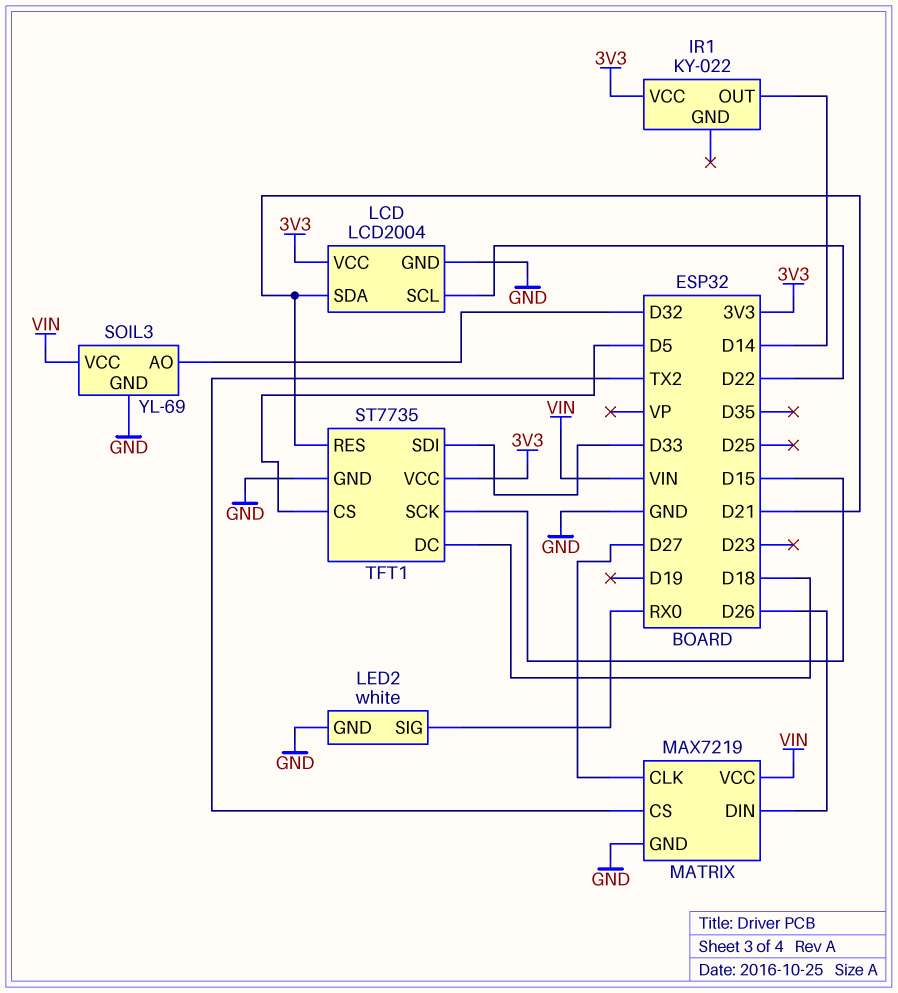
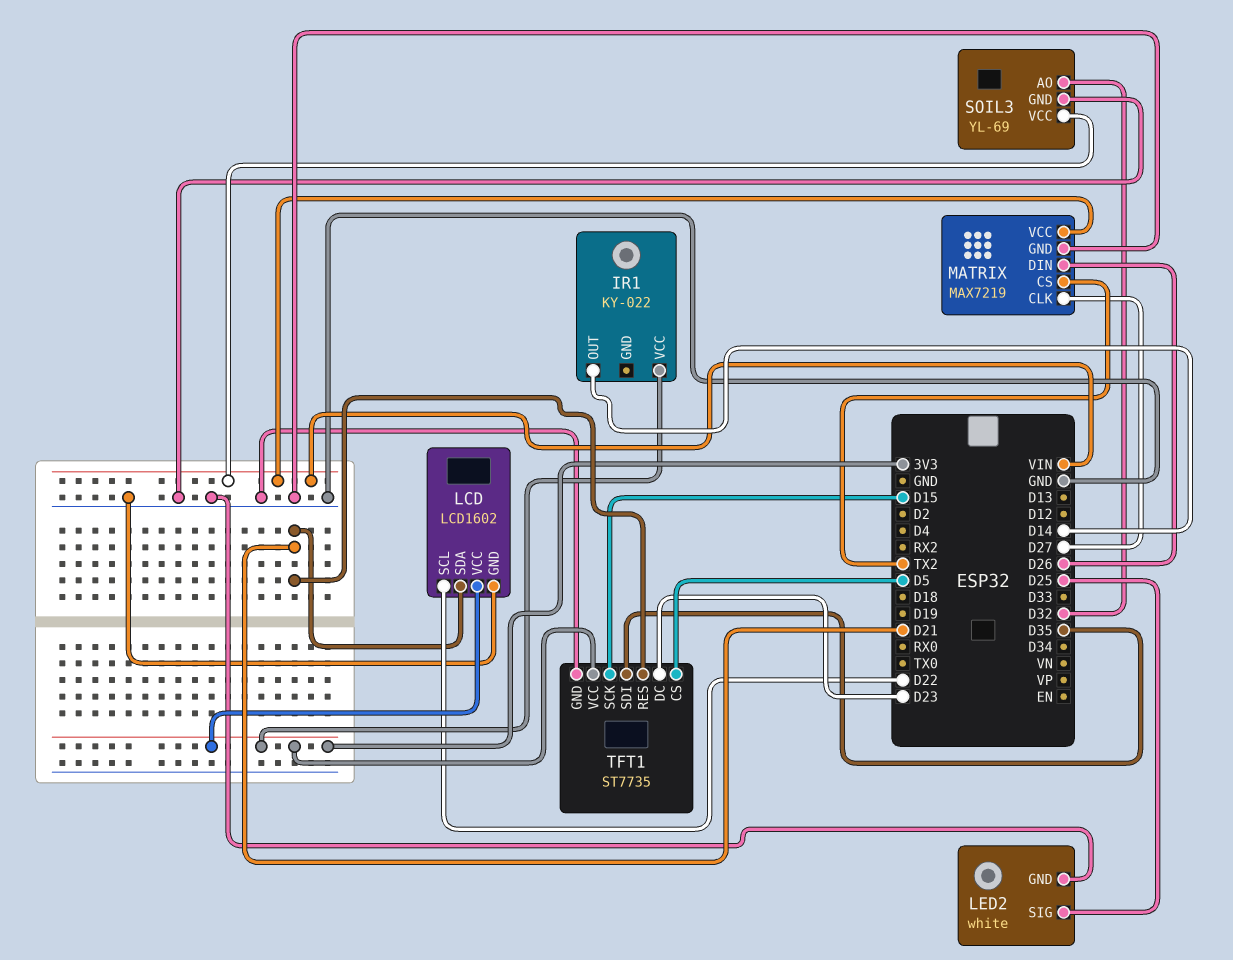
LCD: LCD2004 -> LCD1602
LED2 pin SIG: RX0 -> D25
TFT1 pin DC: D18 -> D23
TFT1 pin SDI: D33 -> D35

